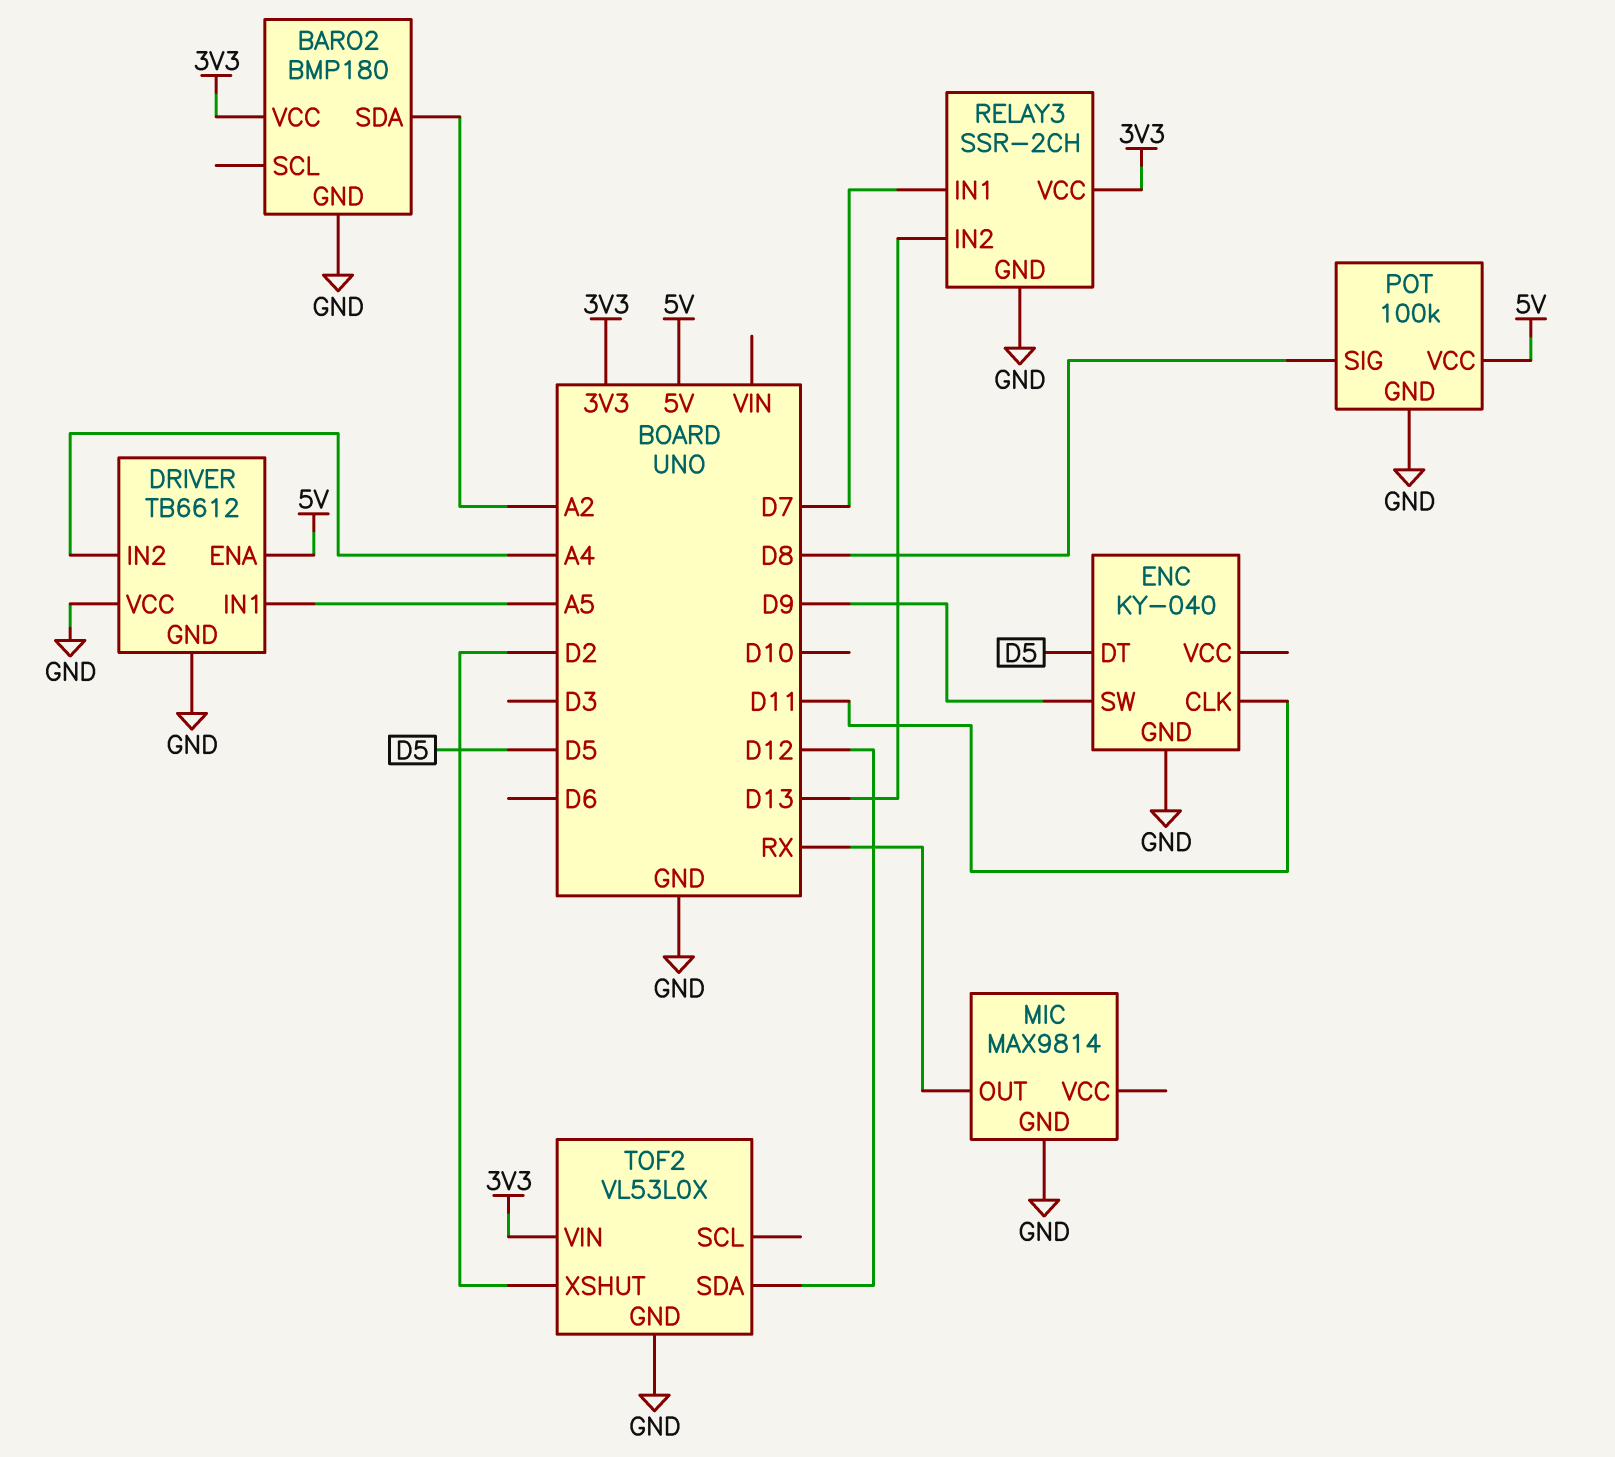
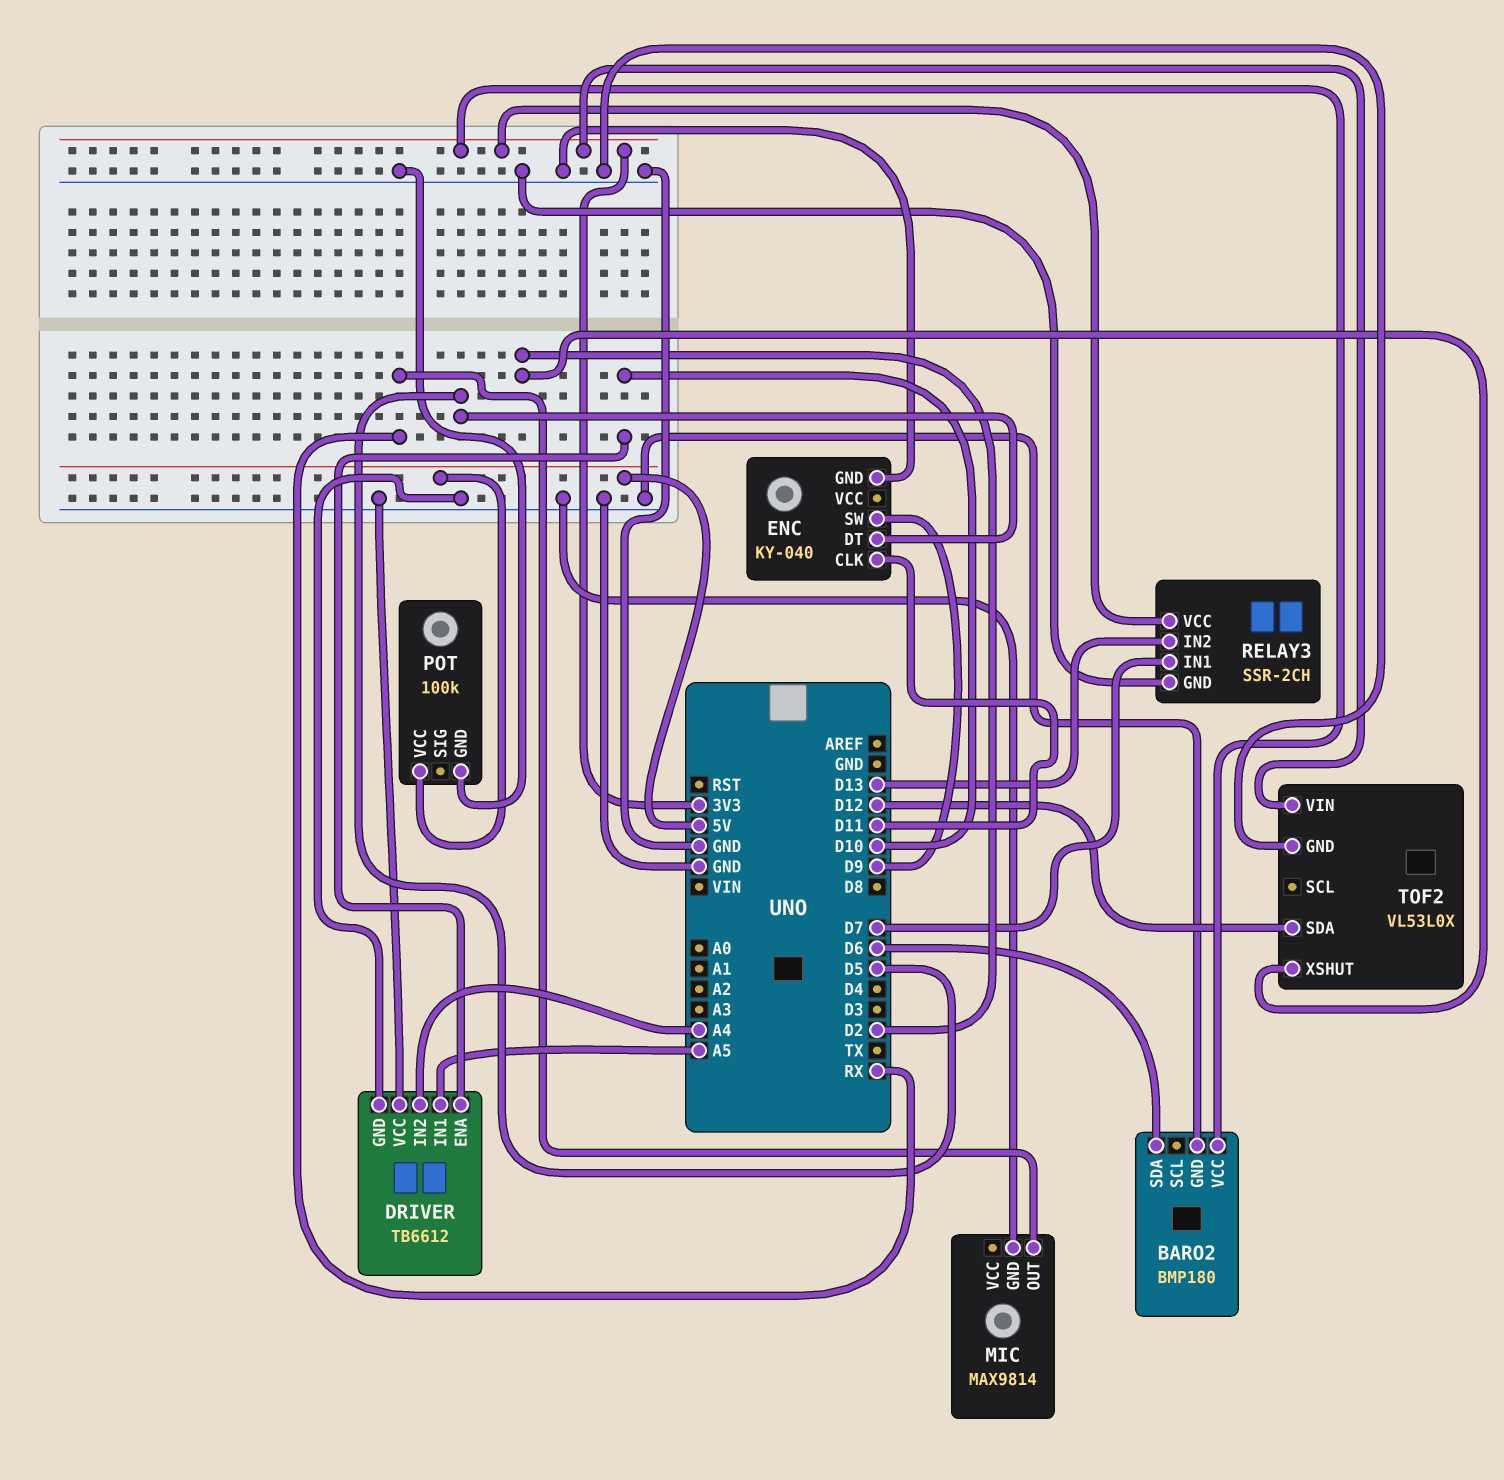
BARO2 pin SDA: A2 -> D6
DRIVER pin ENA: 5V -> D10
POT pin SIG: D8 -> none

